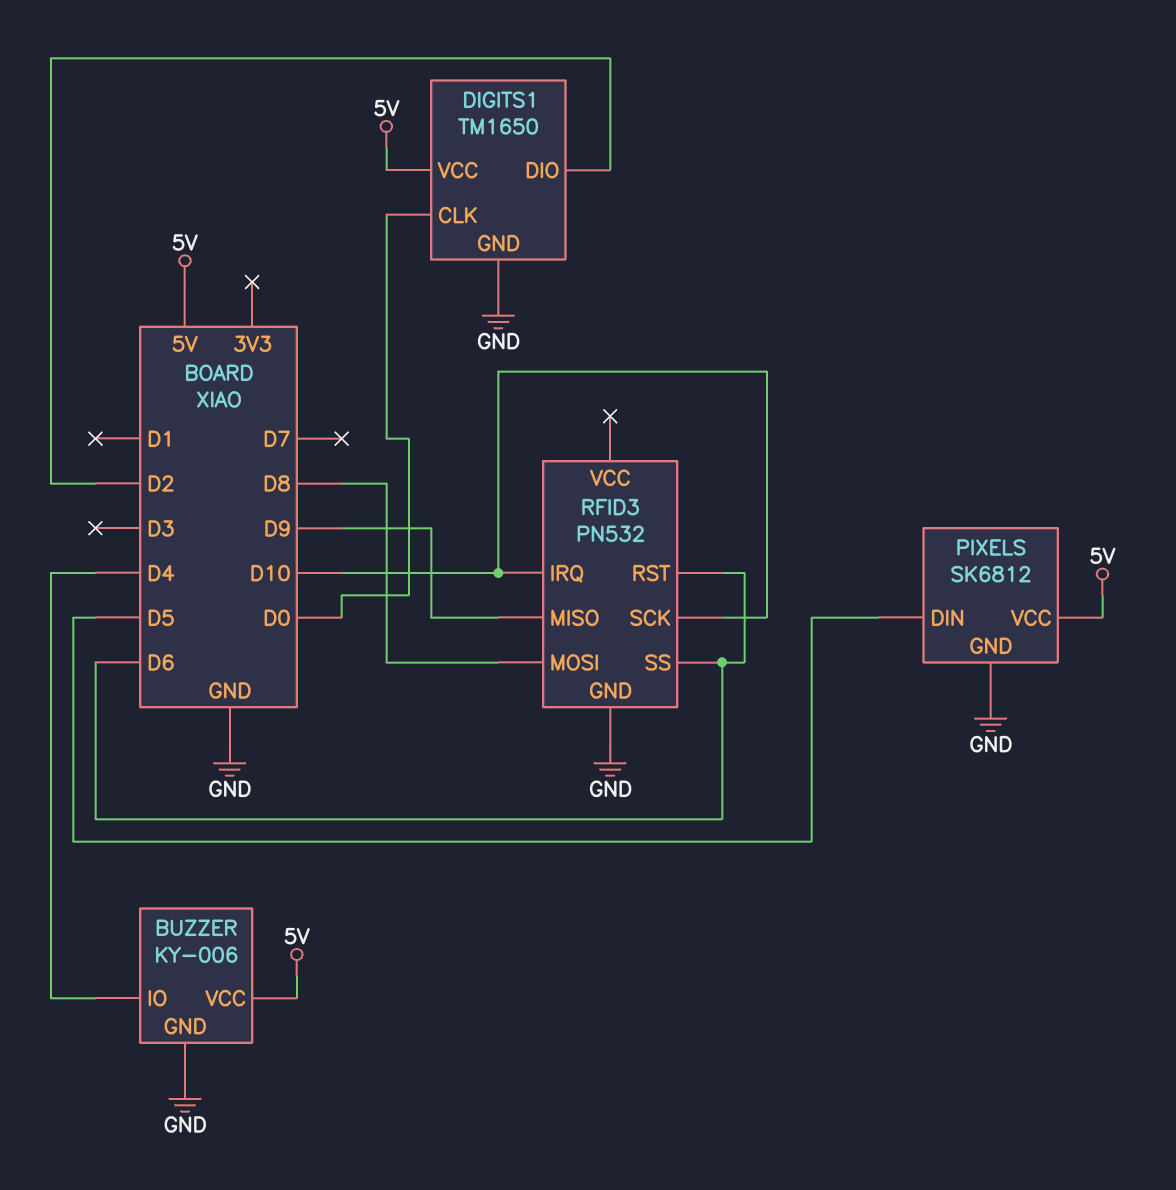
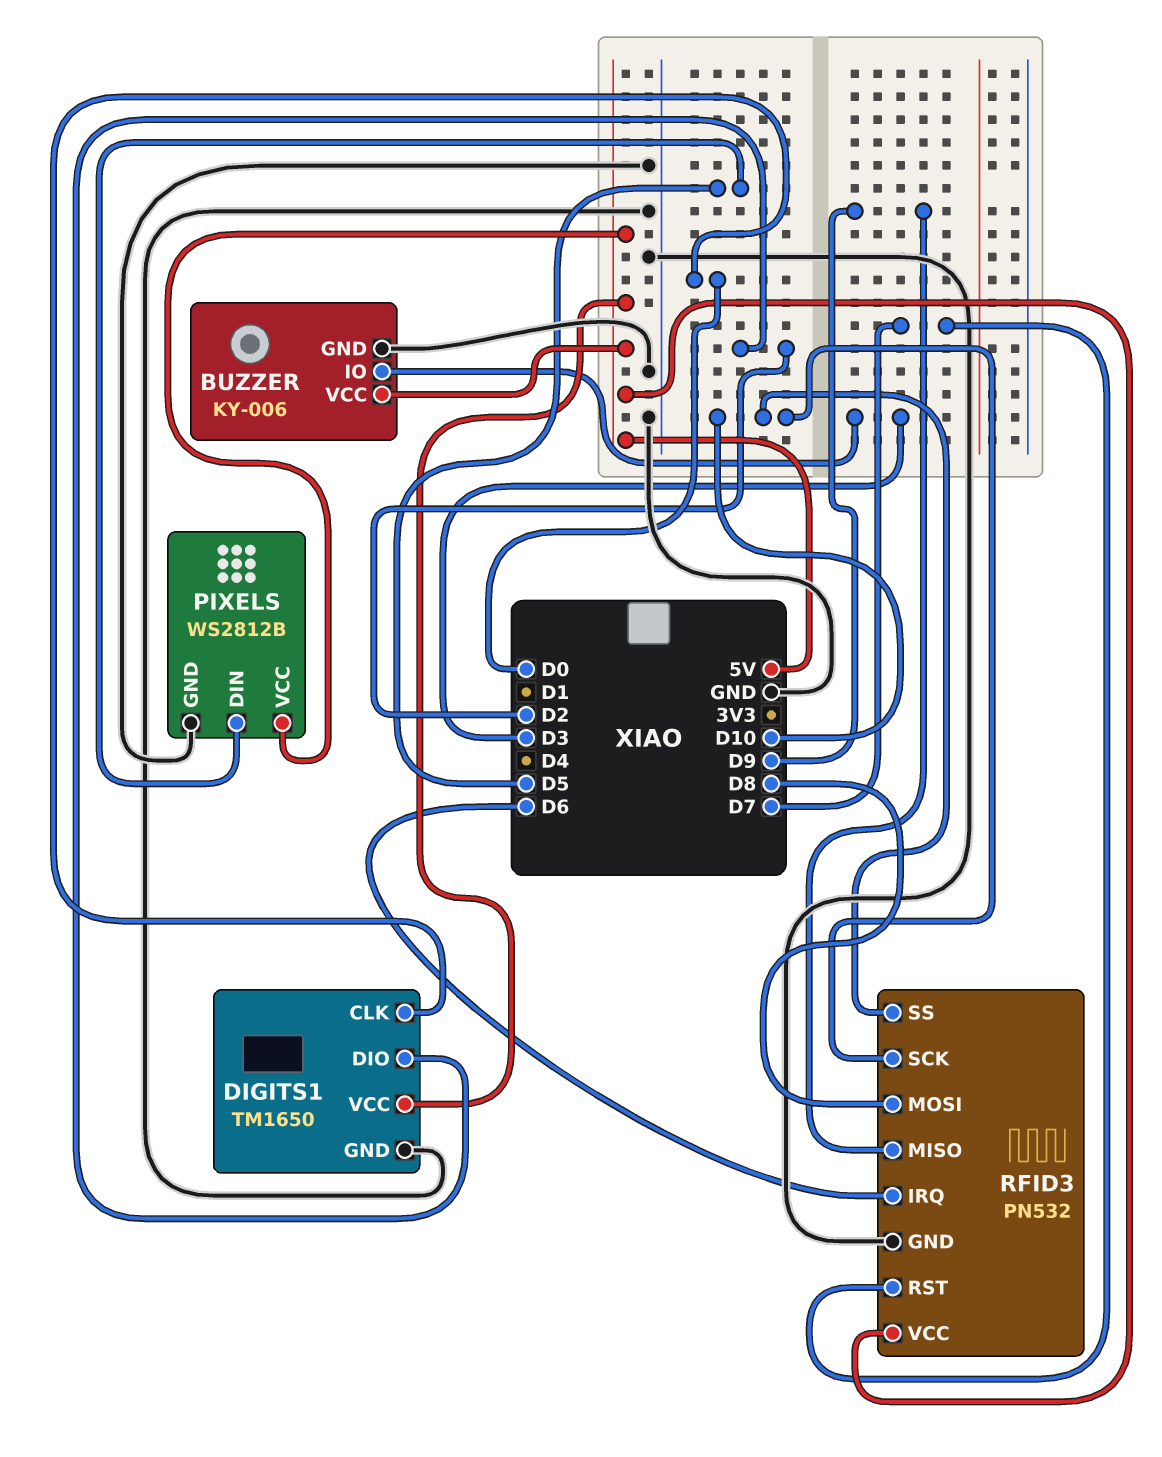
BUZZER pin IO: D4 -> D3
PIXELS: SK6812 -> WS2812B
RFID3 pin IRQ: D10 -> D6
RFID3 pin RST: D6 -> D7
RFID3 pin SS: D6 -> D10
RFID3 pin VCC: none -> 5V

